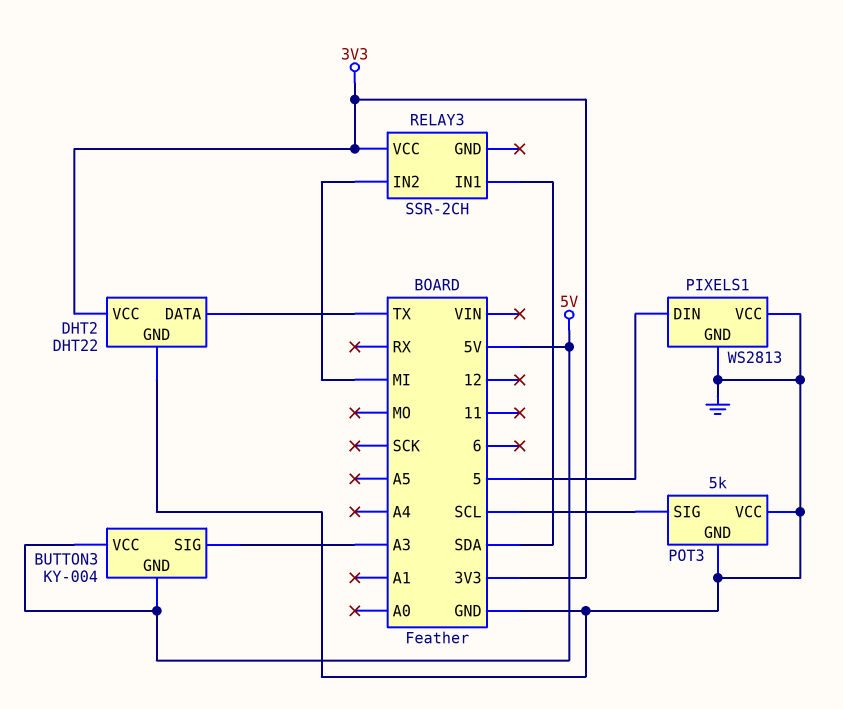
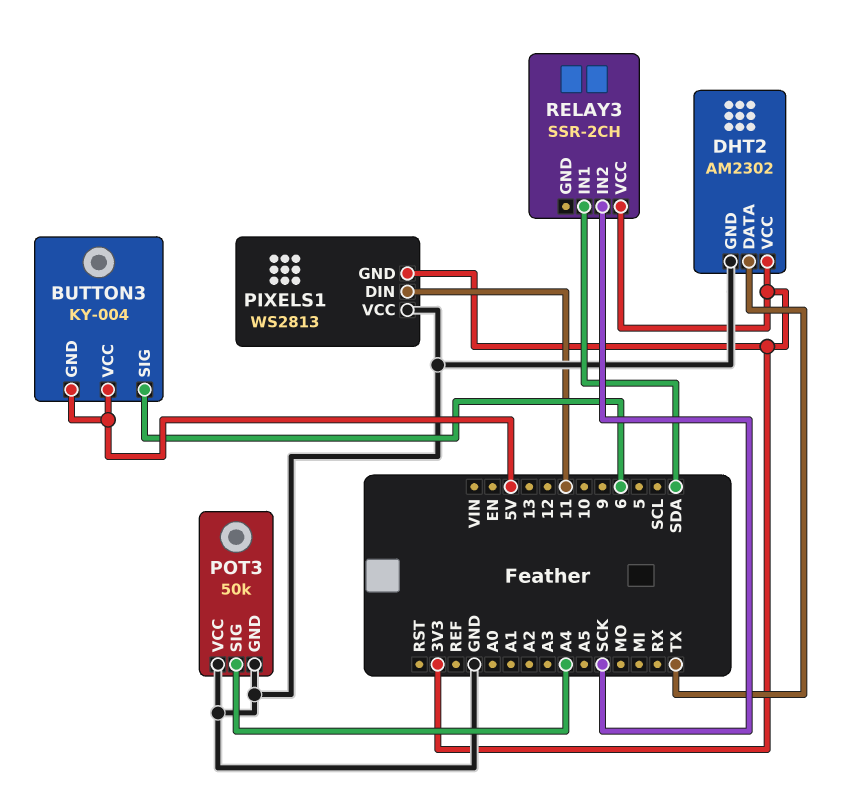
BUTTON3 pin SIG: A3 -> 6
DHT2: DHT22 -> AM2302
PIXELS1 pin DIN: 5 -> 11
PIXELS1 pin GND: GND -> 3V3
POT3: 5k -> 50k
POT3 pin SIG: SCL -> A4
RELAY3 pin IN2: MI -> SCK

